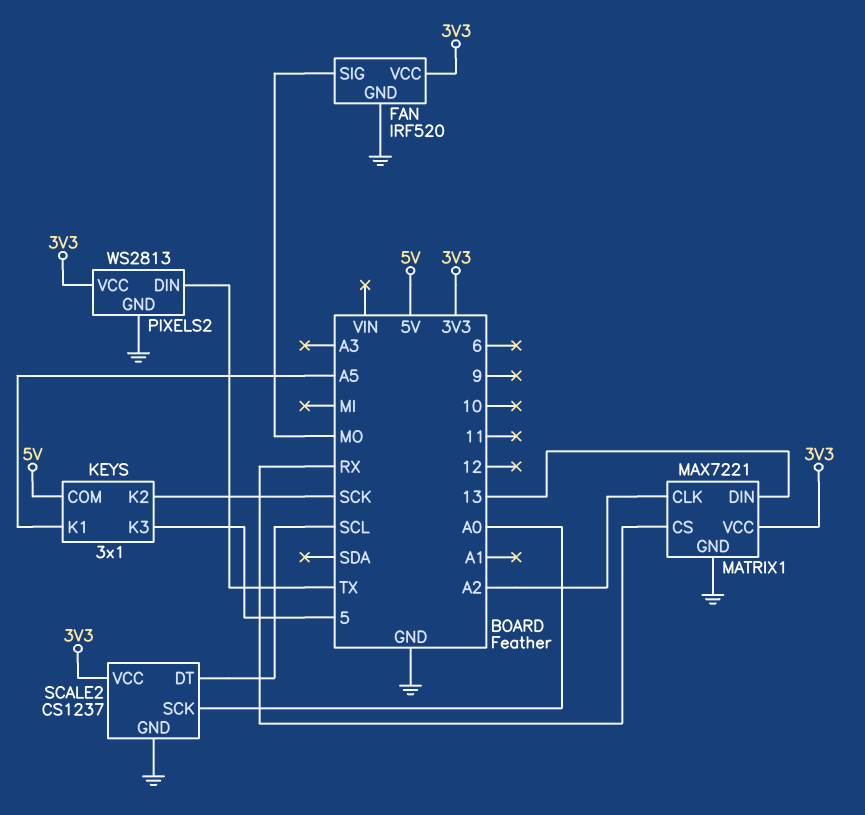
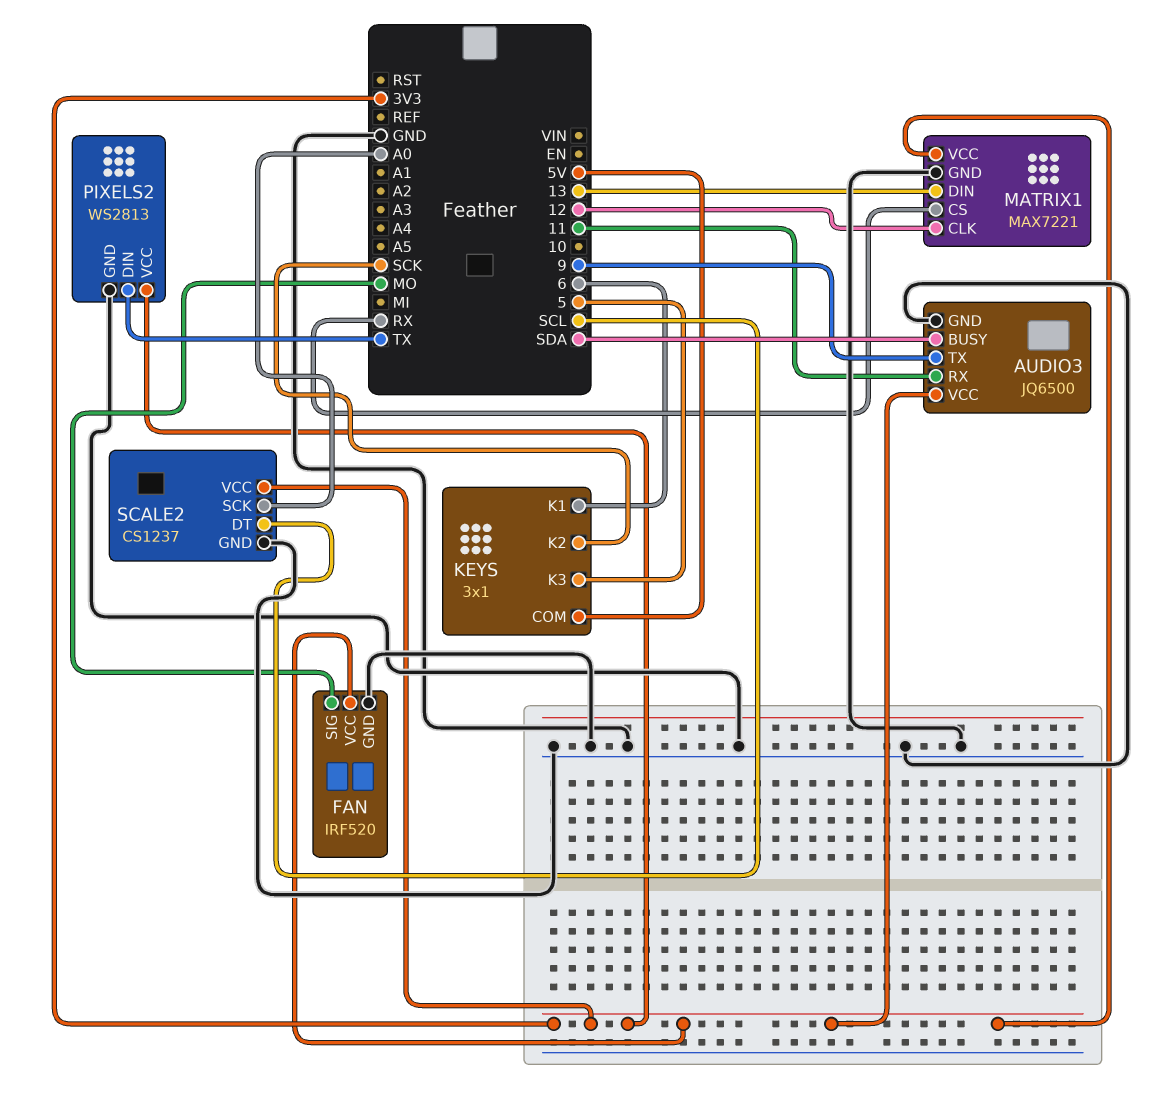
AUDIO3: none -> JQ6500
AUDIO3 pin BUSY: none -> SDA
AUDIO3 pin GND: none -> GND
AUDIO3 pin RX: none -> 11
AUDIO3 pin TX: none -> 9
AUDIO3 pin VCC: none -> 3V3
KEYS pin K1: A5 -> 6
MATRIX1 pin CLK: A2 -> 12

